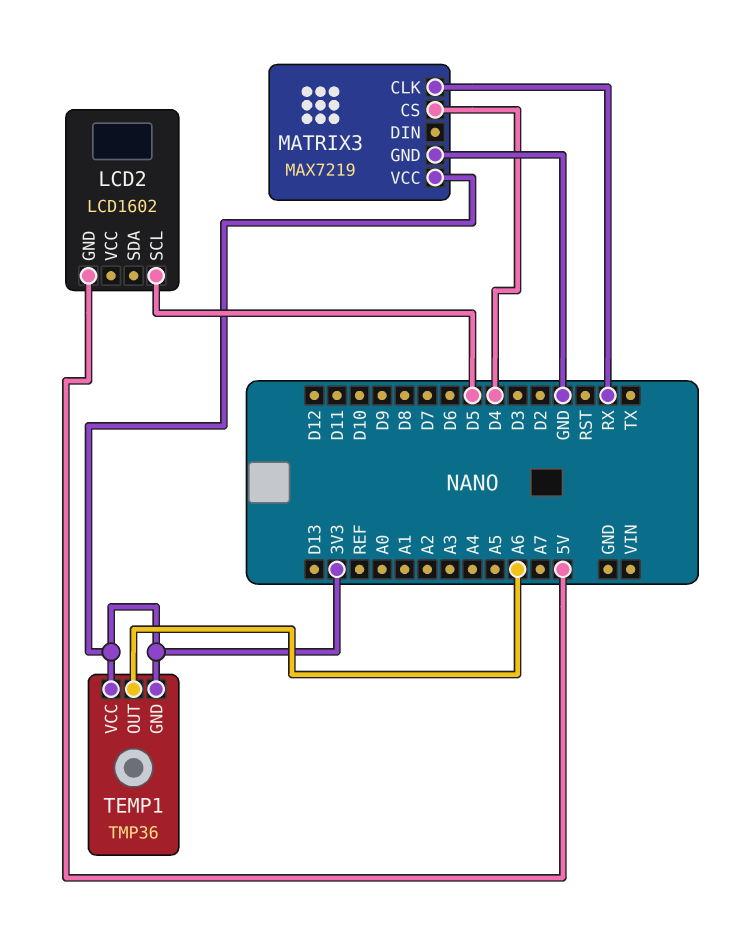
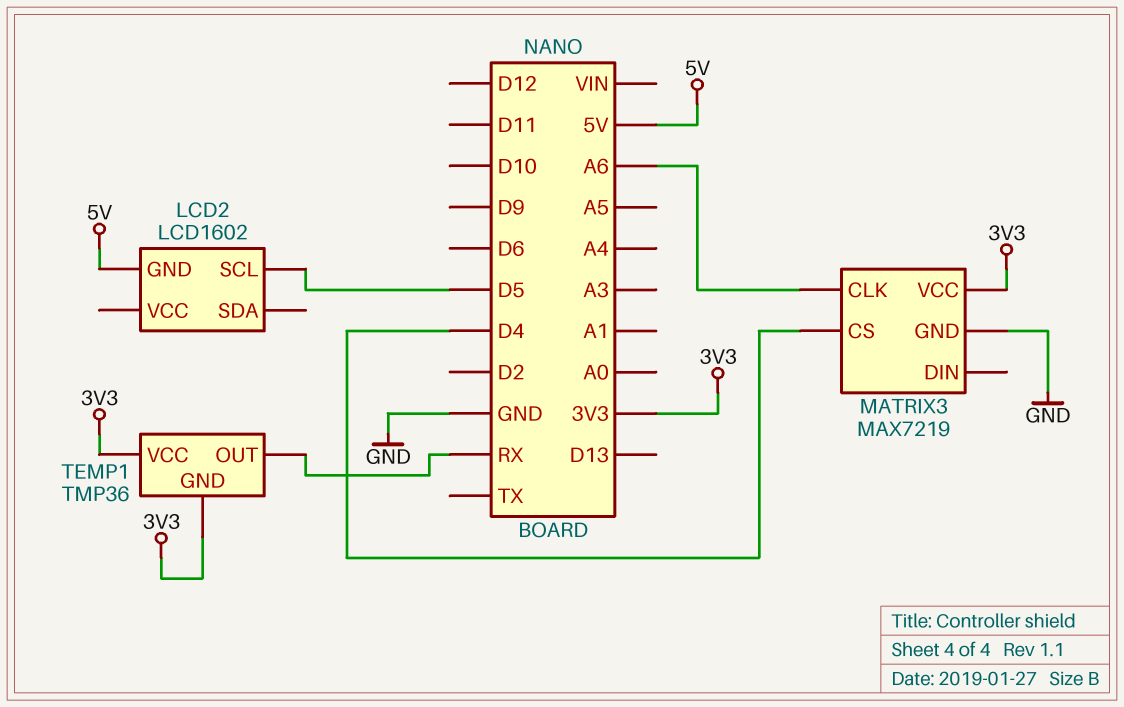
MATRIX3 pin CLK: RX -> A6
TEMP1 pin OUT: A6 -> RX

